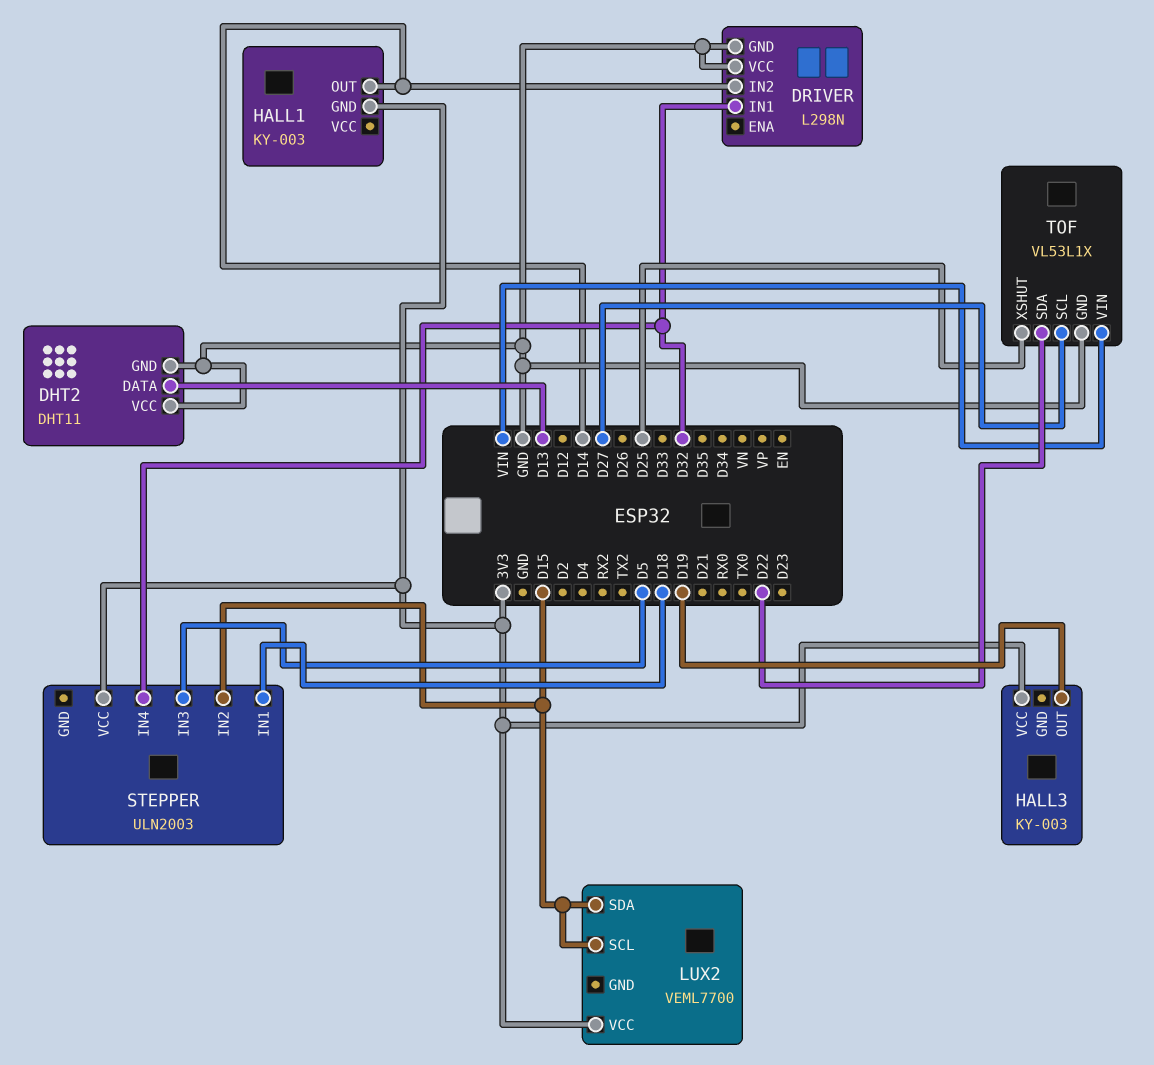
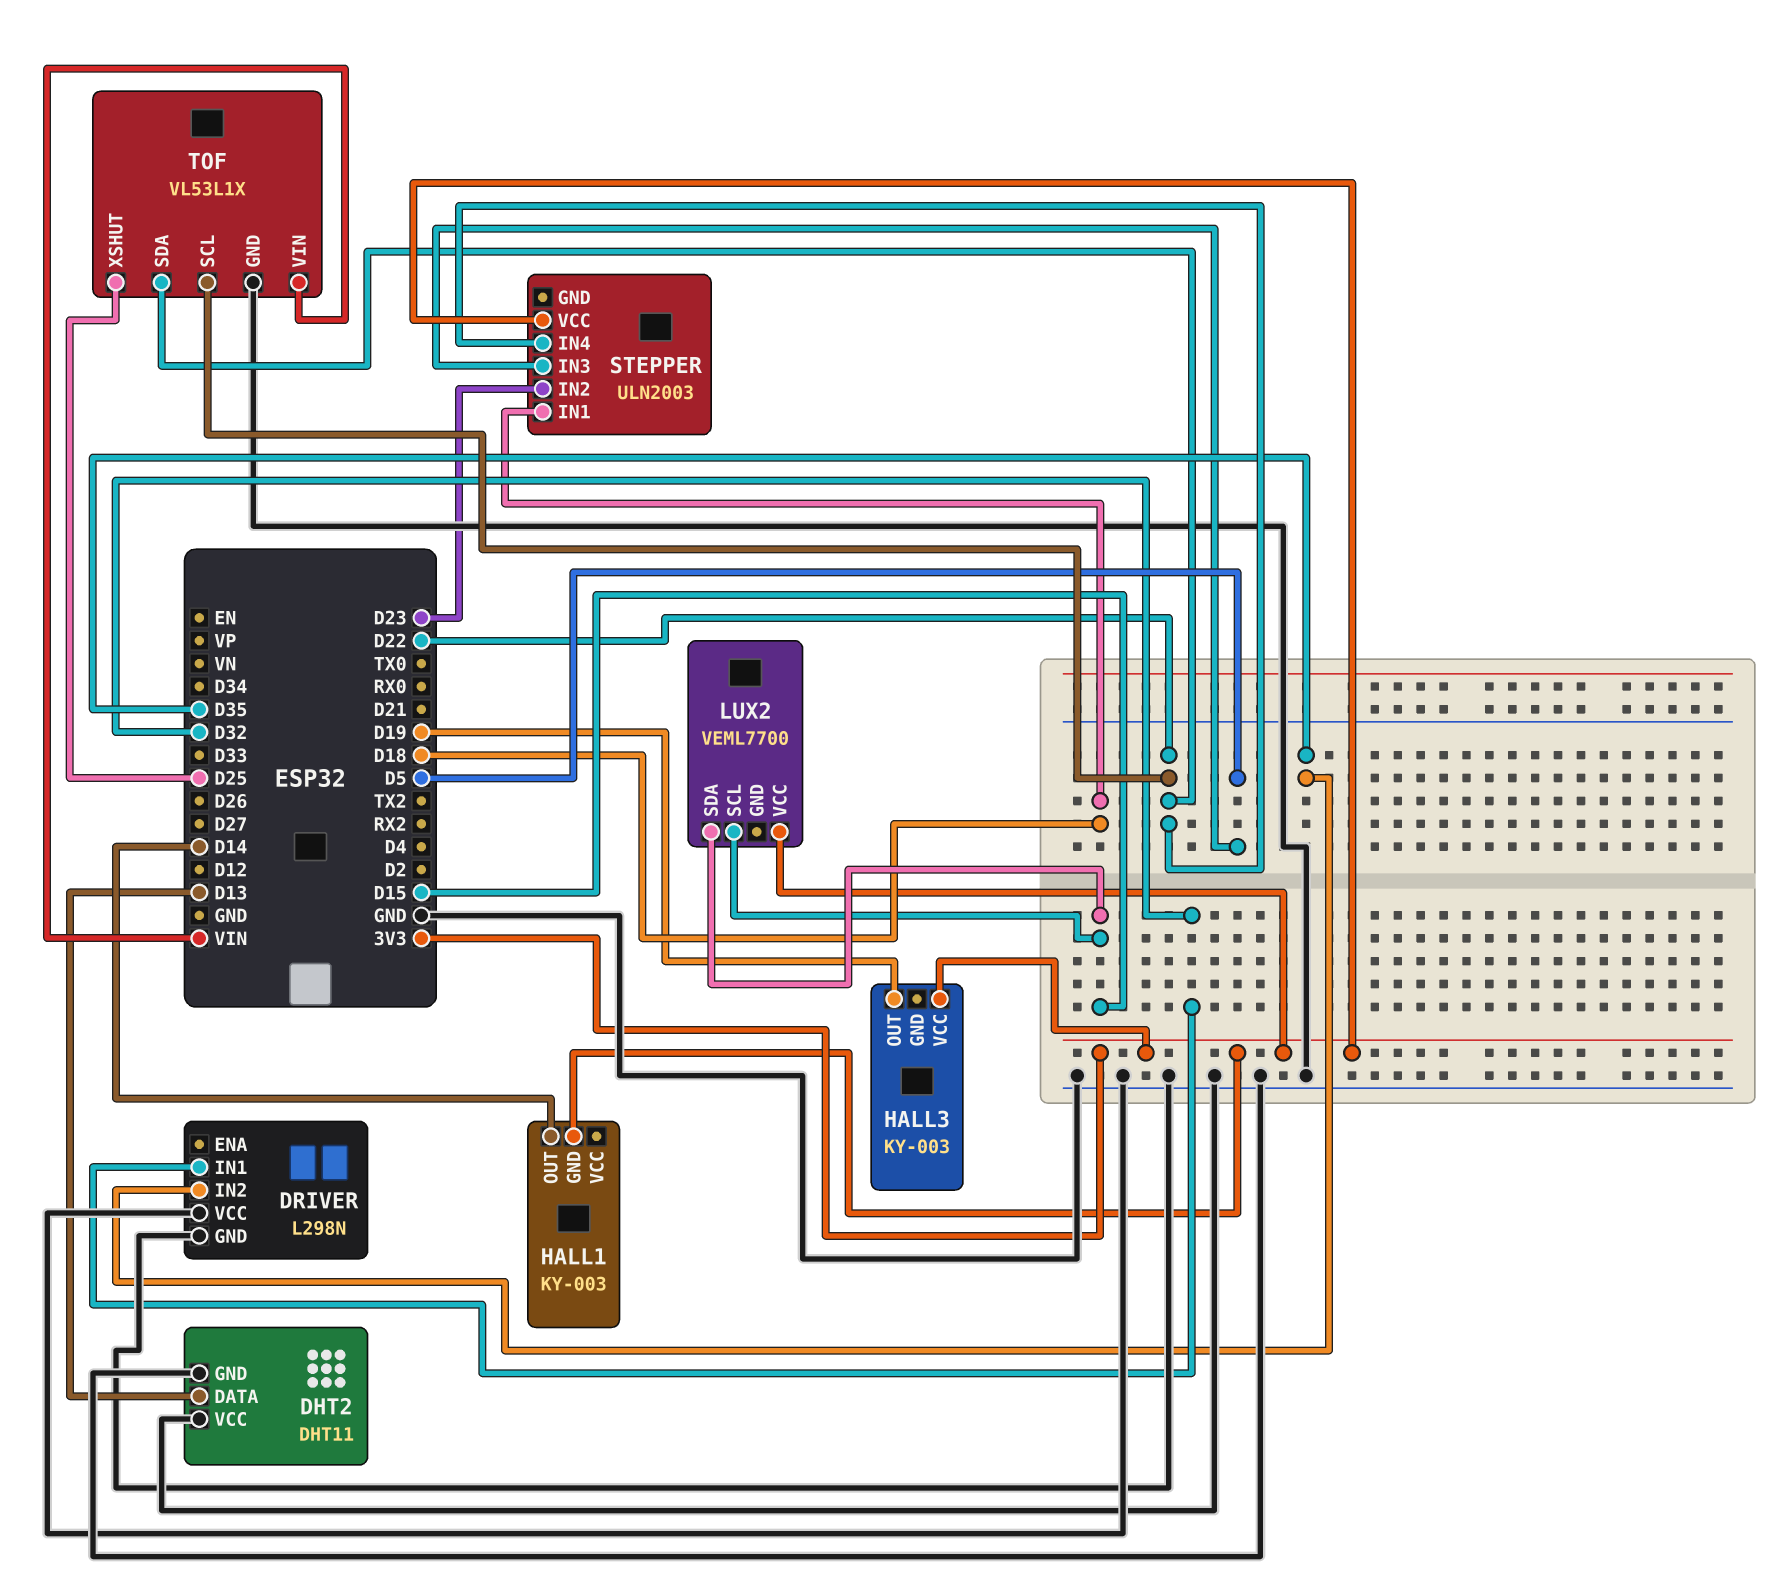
DRIVER pin IN2: D14 -> D35
STEPPER pin IN2: D15 -> D23
STEPPER pin IN4: D32 -> D22
TOF pin SCL: D27 -> D22

